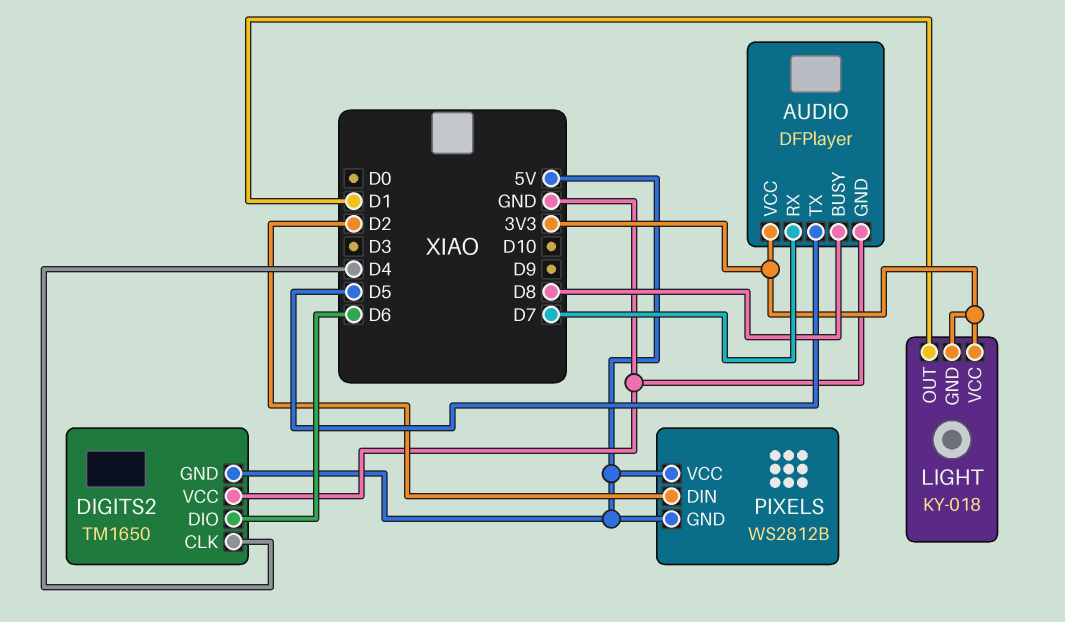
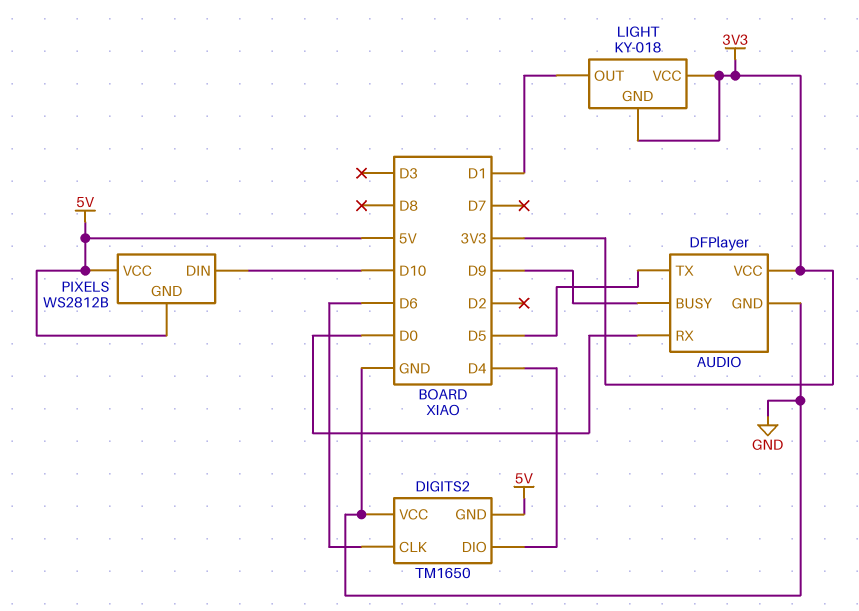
AUDIO pin BUSY: D8 -> D9
AUDIO pin RX: D7 -> D0
DIGITS2 pin CLK: D4 -> D6
DIGITS2 pin DIO: D6 -> D4
PIXELS pin DIN: D2 -> D10

